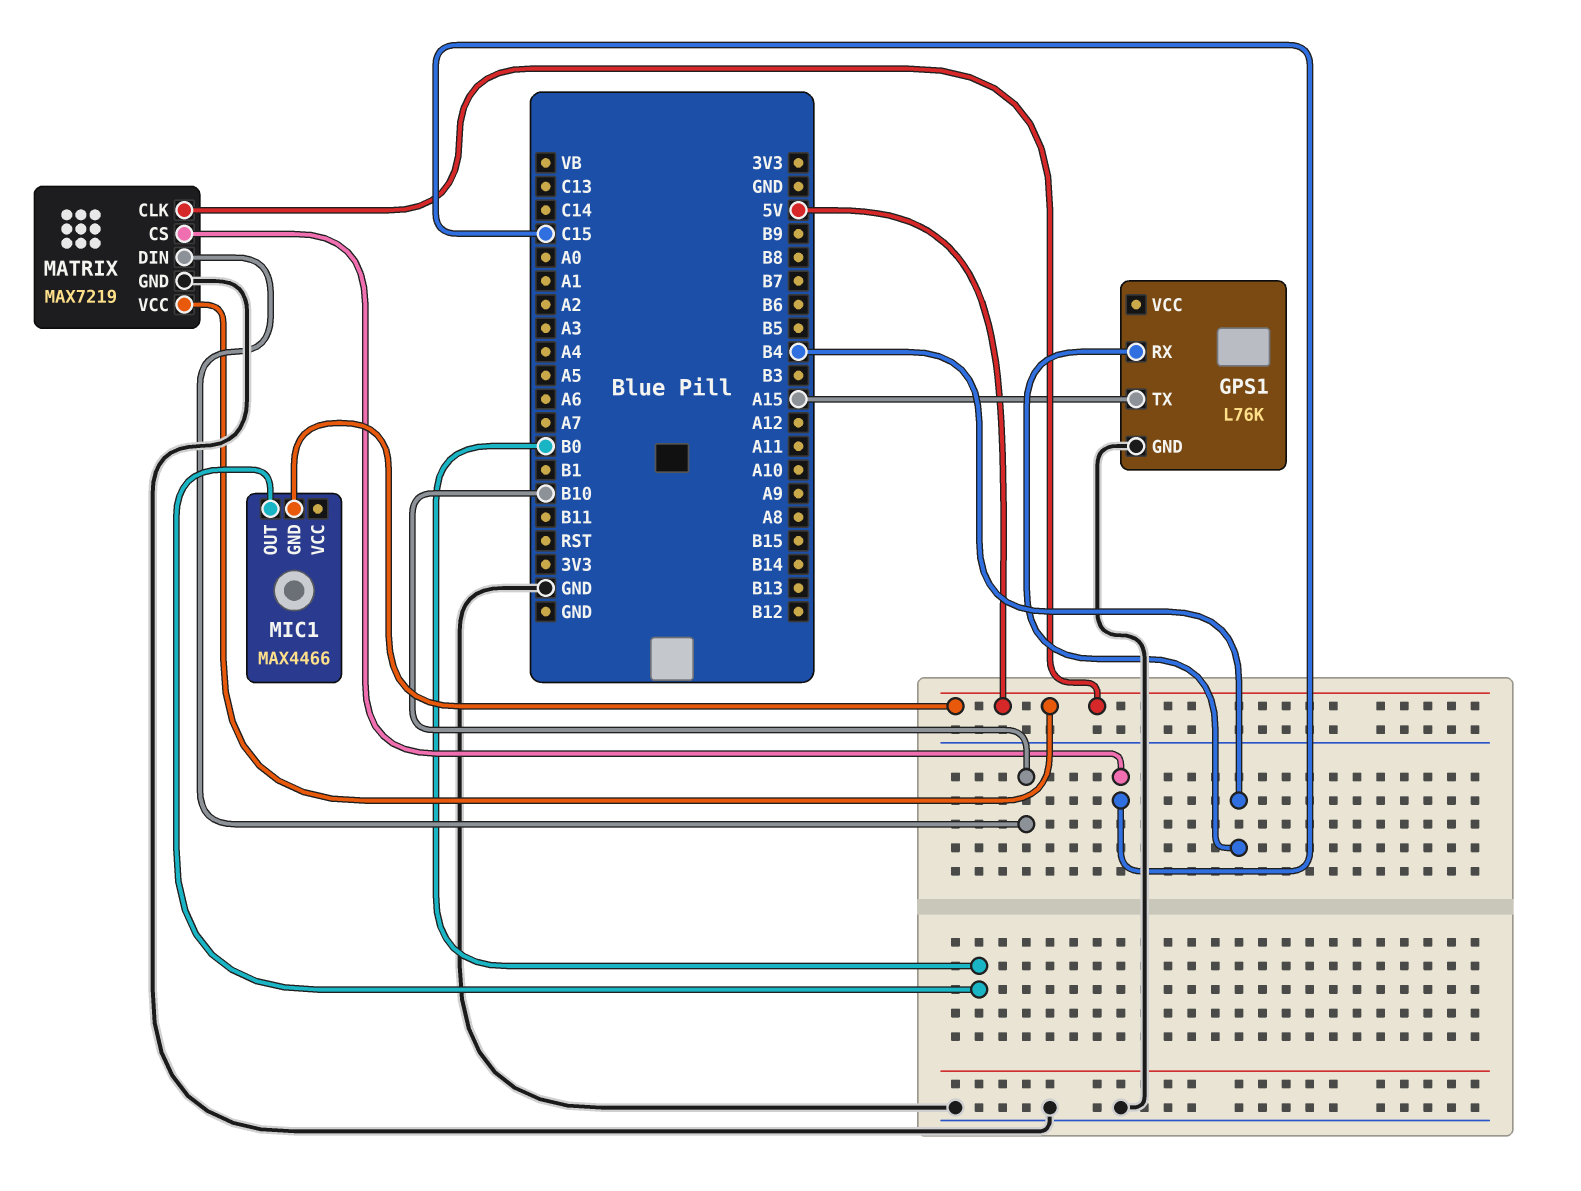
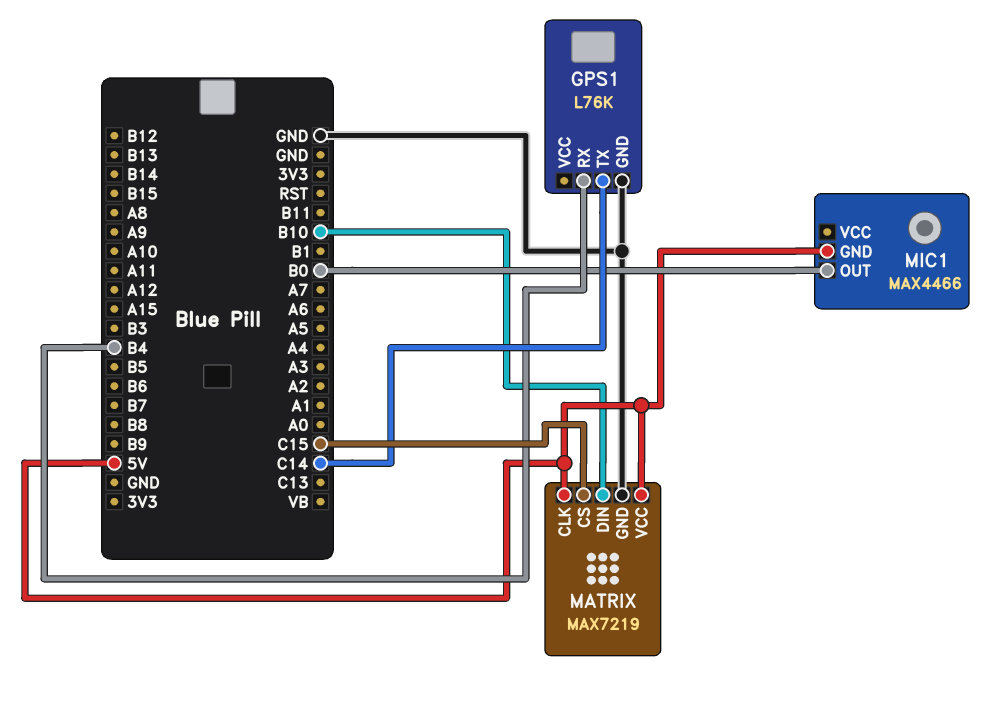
GPS1 pin TX: A15 -> C14

